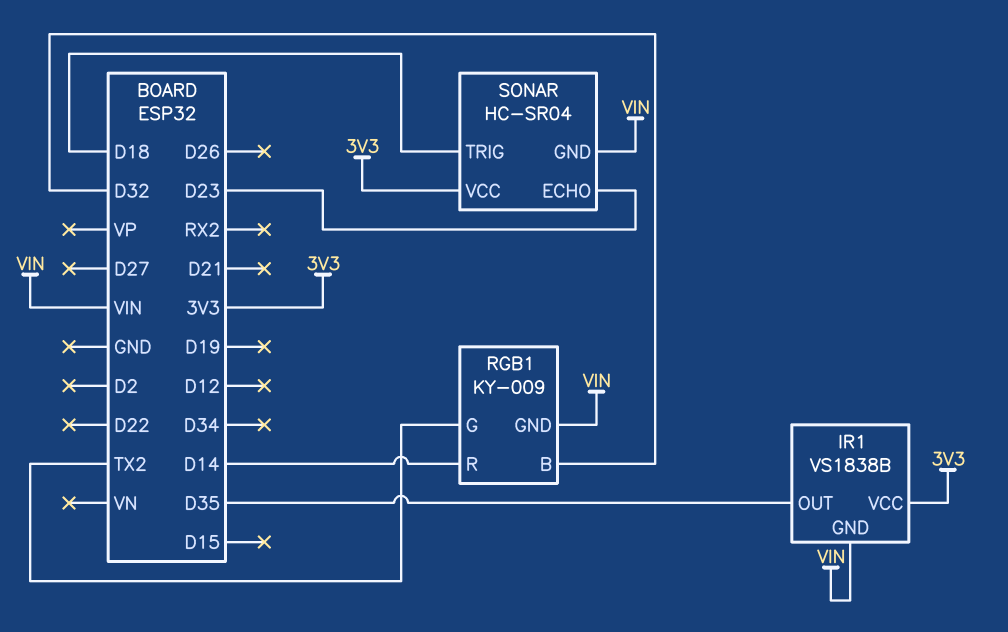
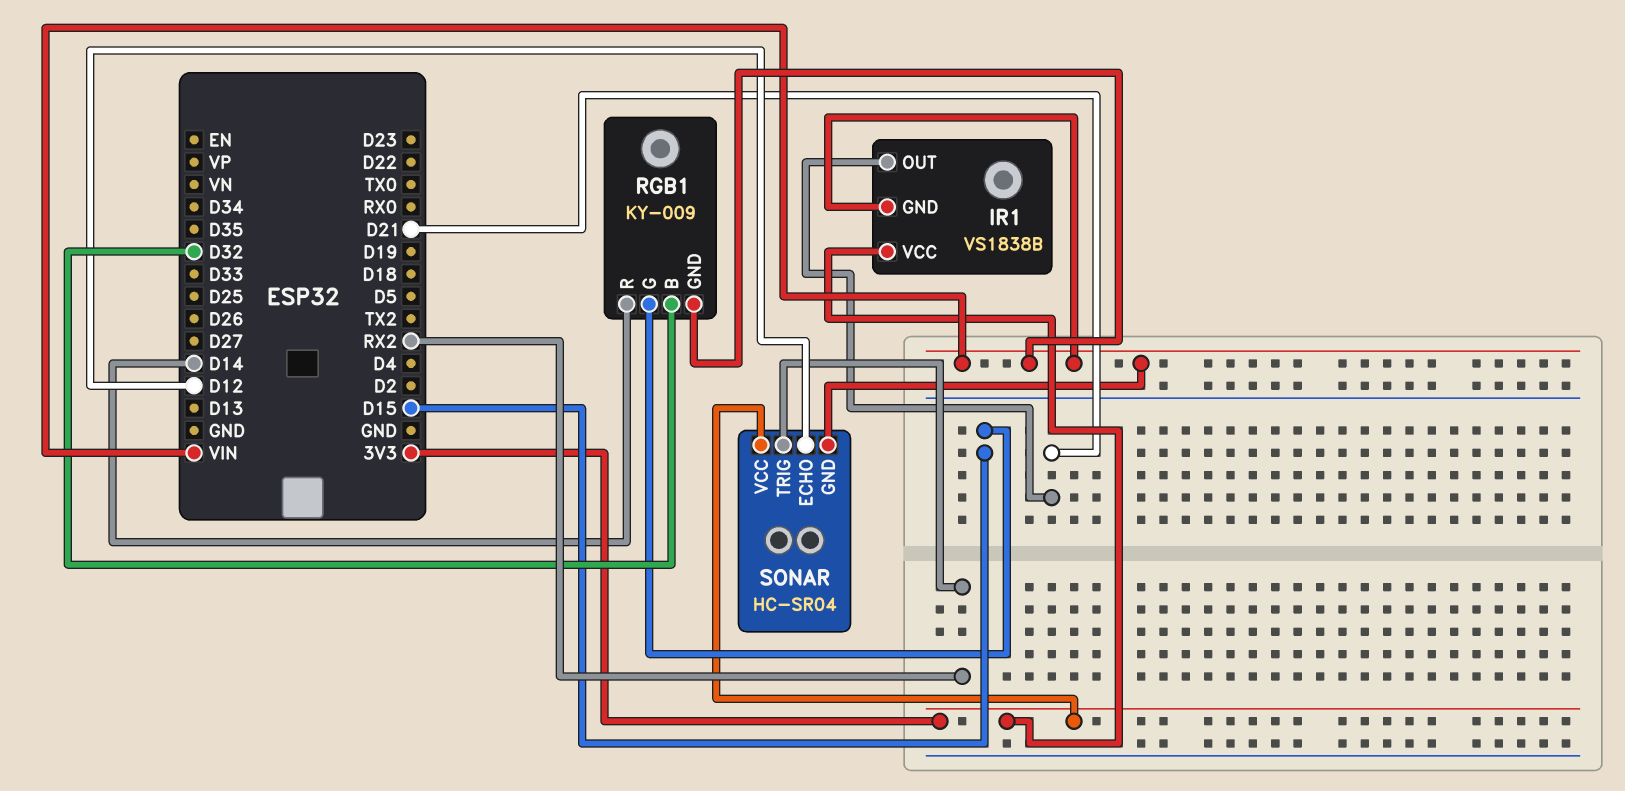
IR1 pin OUT: D35 -> D21
RGB1 pin G: TX2 -> D15
SONAR pin ECHO: D23 -> D12
SONAR pin TRIG: D18 -> RX2

